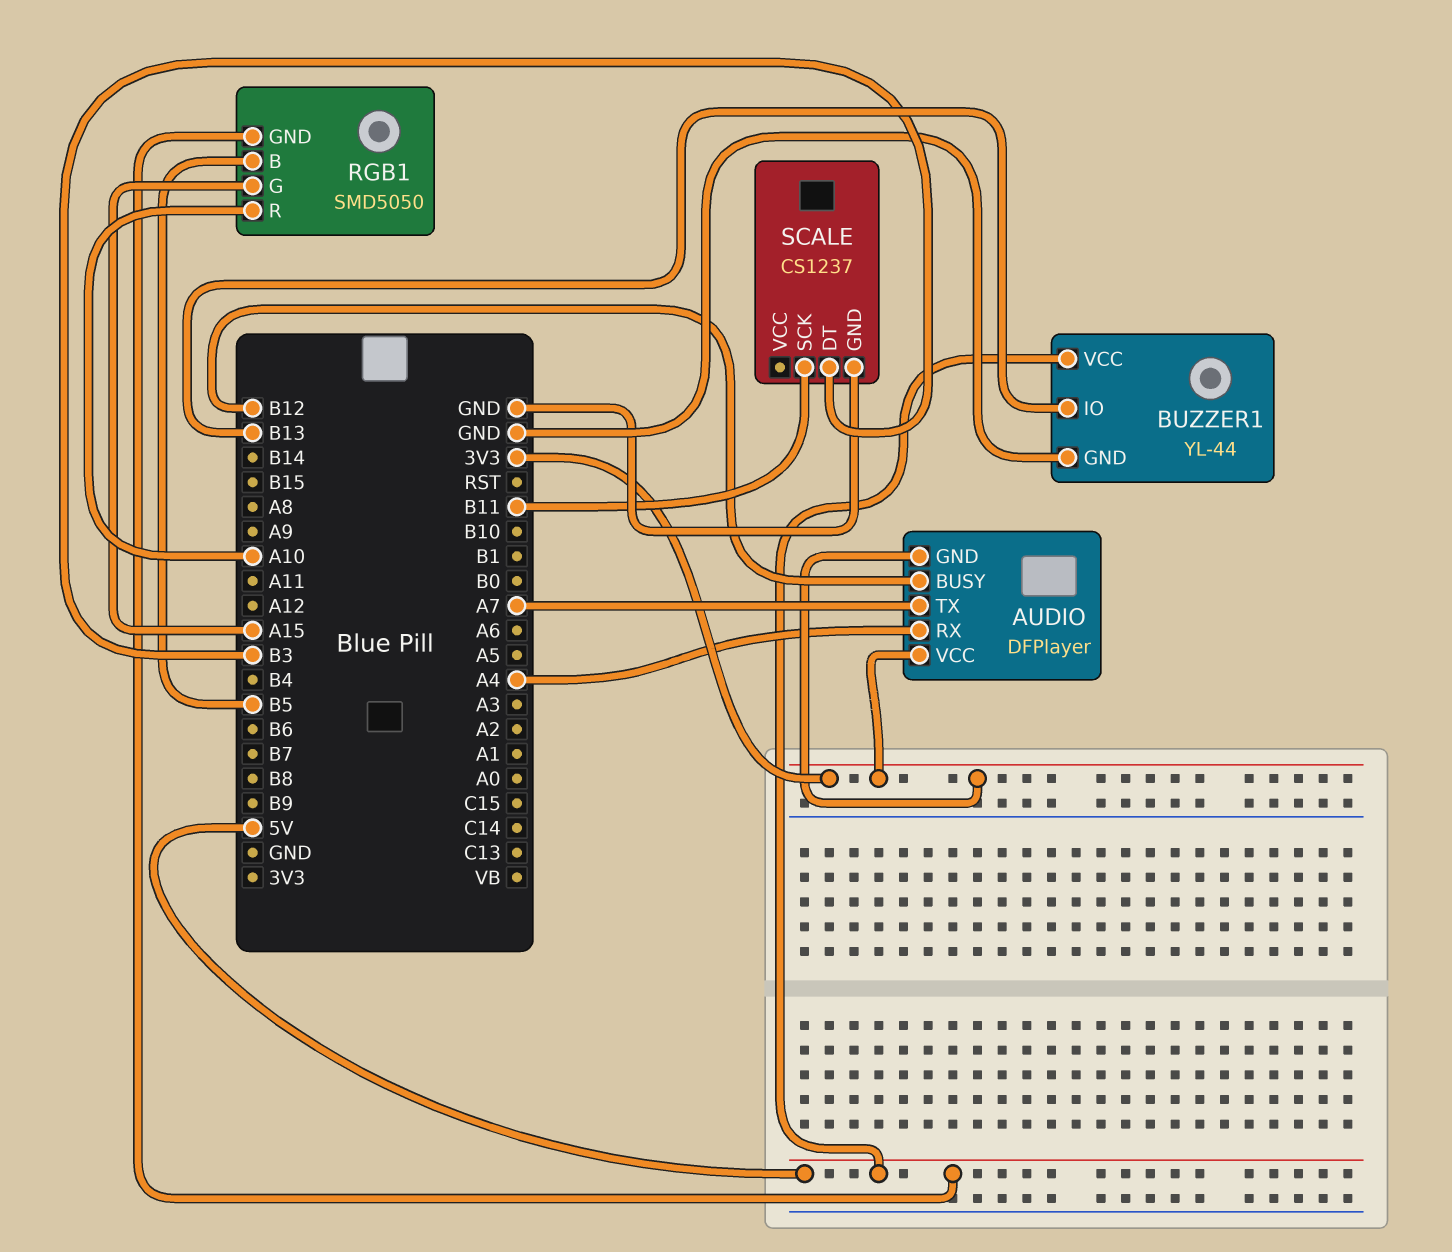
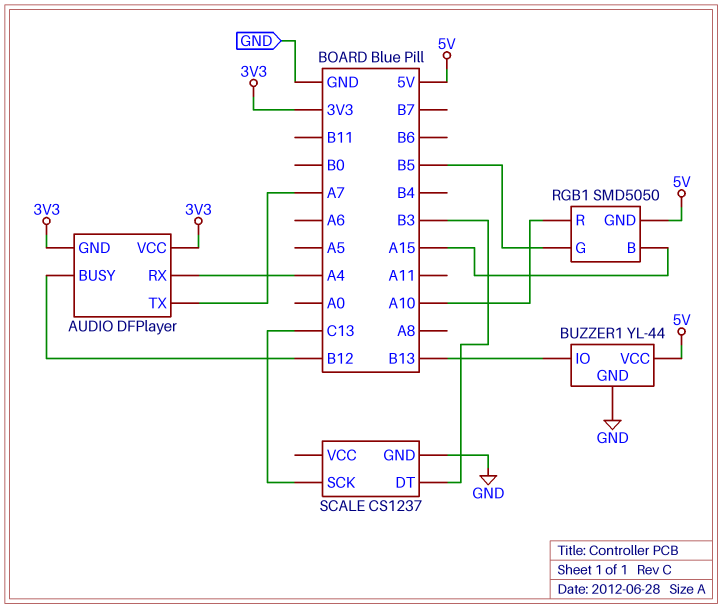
RGB1 pin B: B5 -> A15
RGB1 pin G: A15 -> B5
SCALE pin SCK: B11 -> C13

